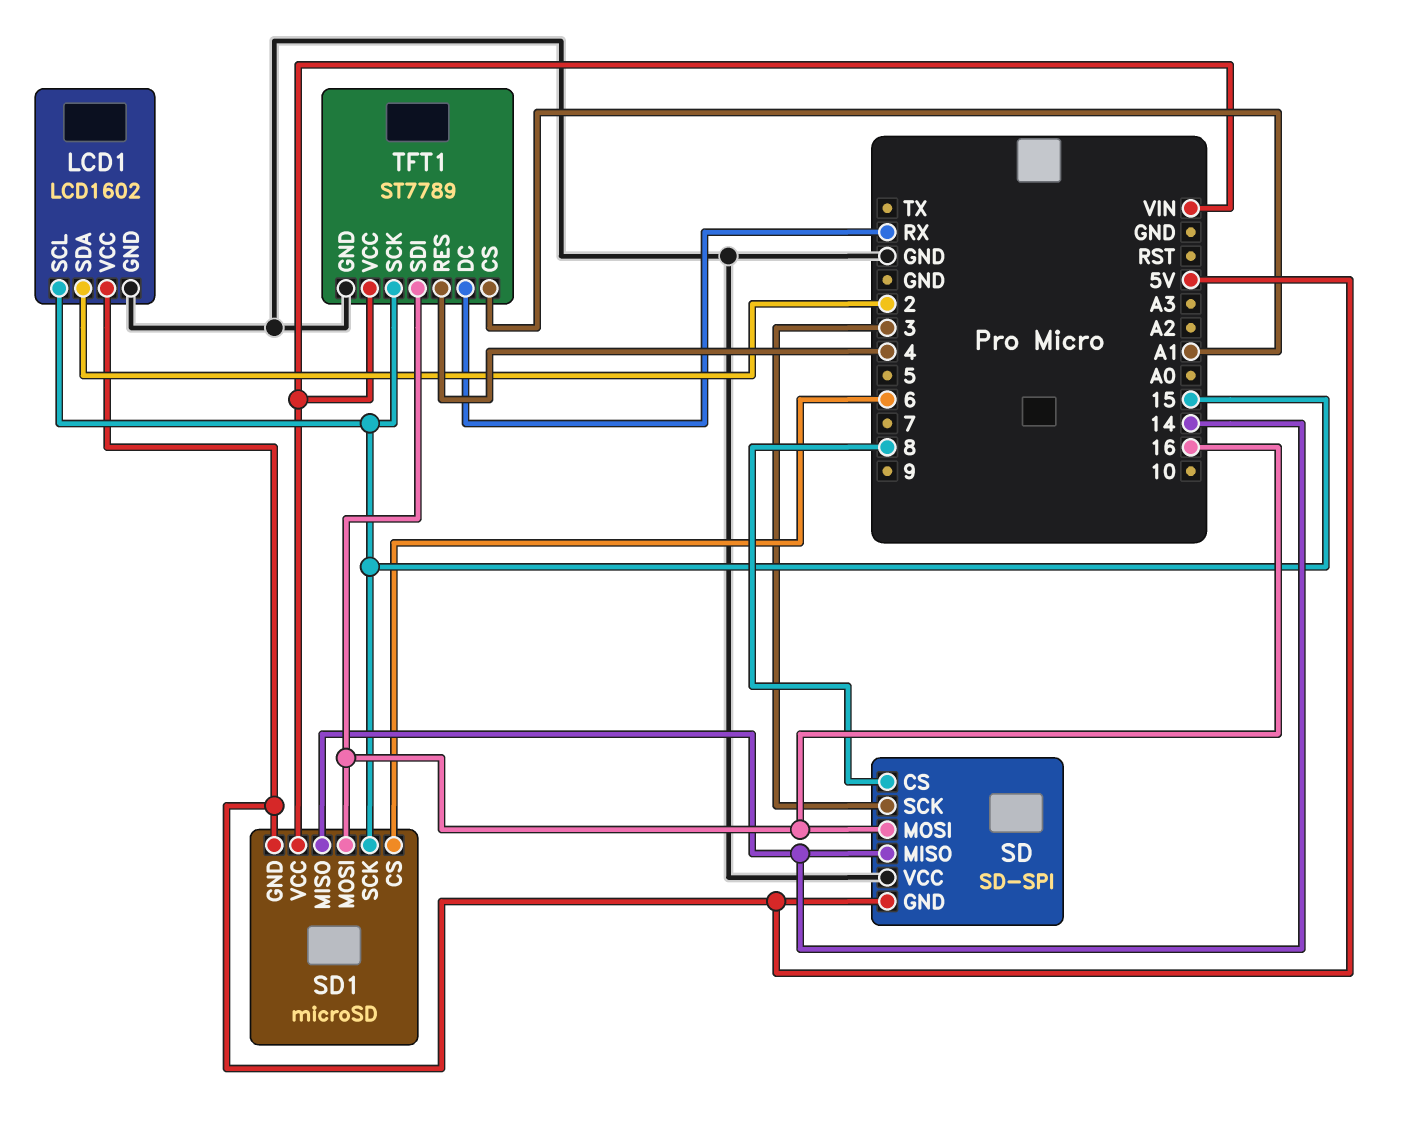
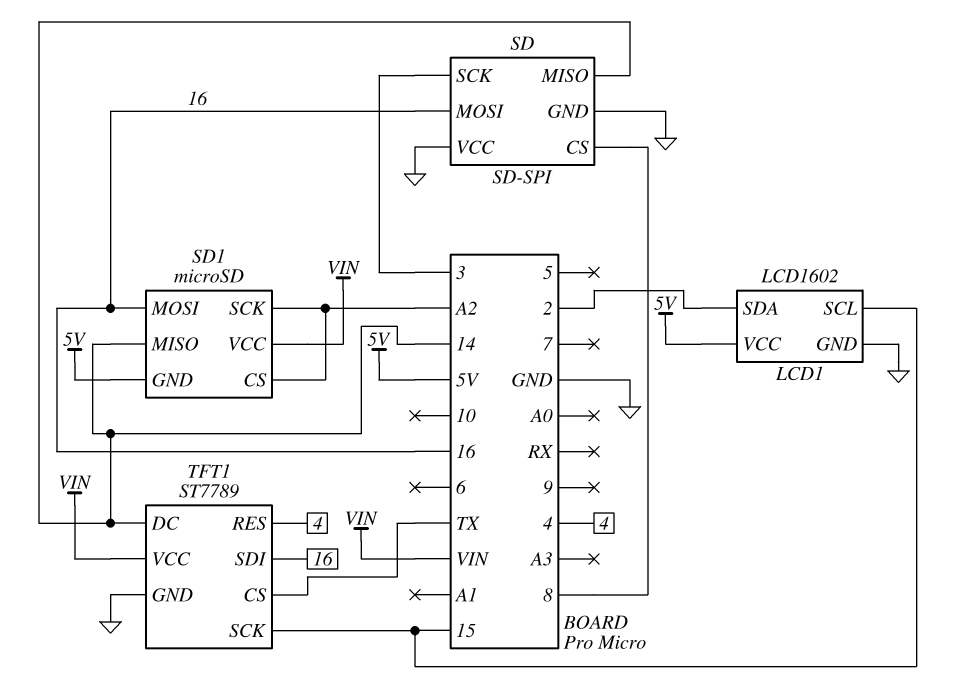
SD pin GND: 5V -> GND
SD1 pin CS: 6 -> A2
SD1 pin SCK: 15 -> A2
TFT1 pin CS: A1 -> TX
TFT1 pin DC: RX -> 14

